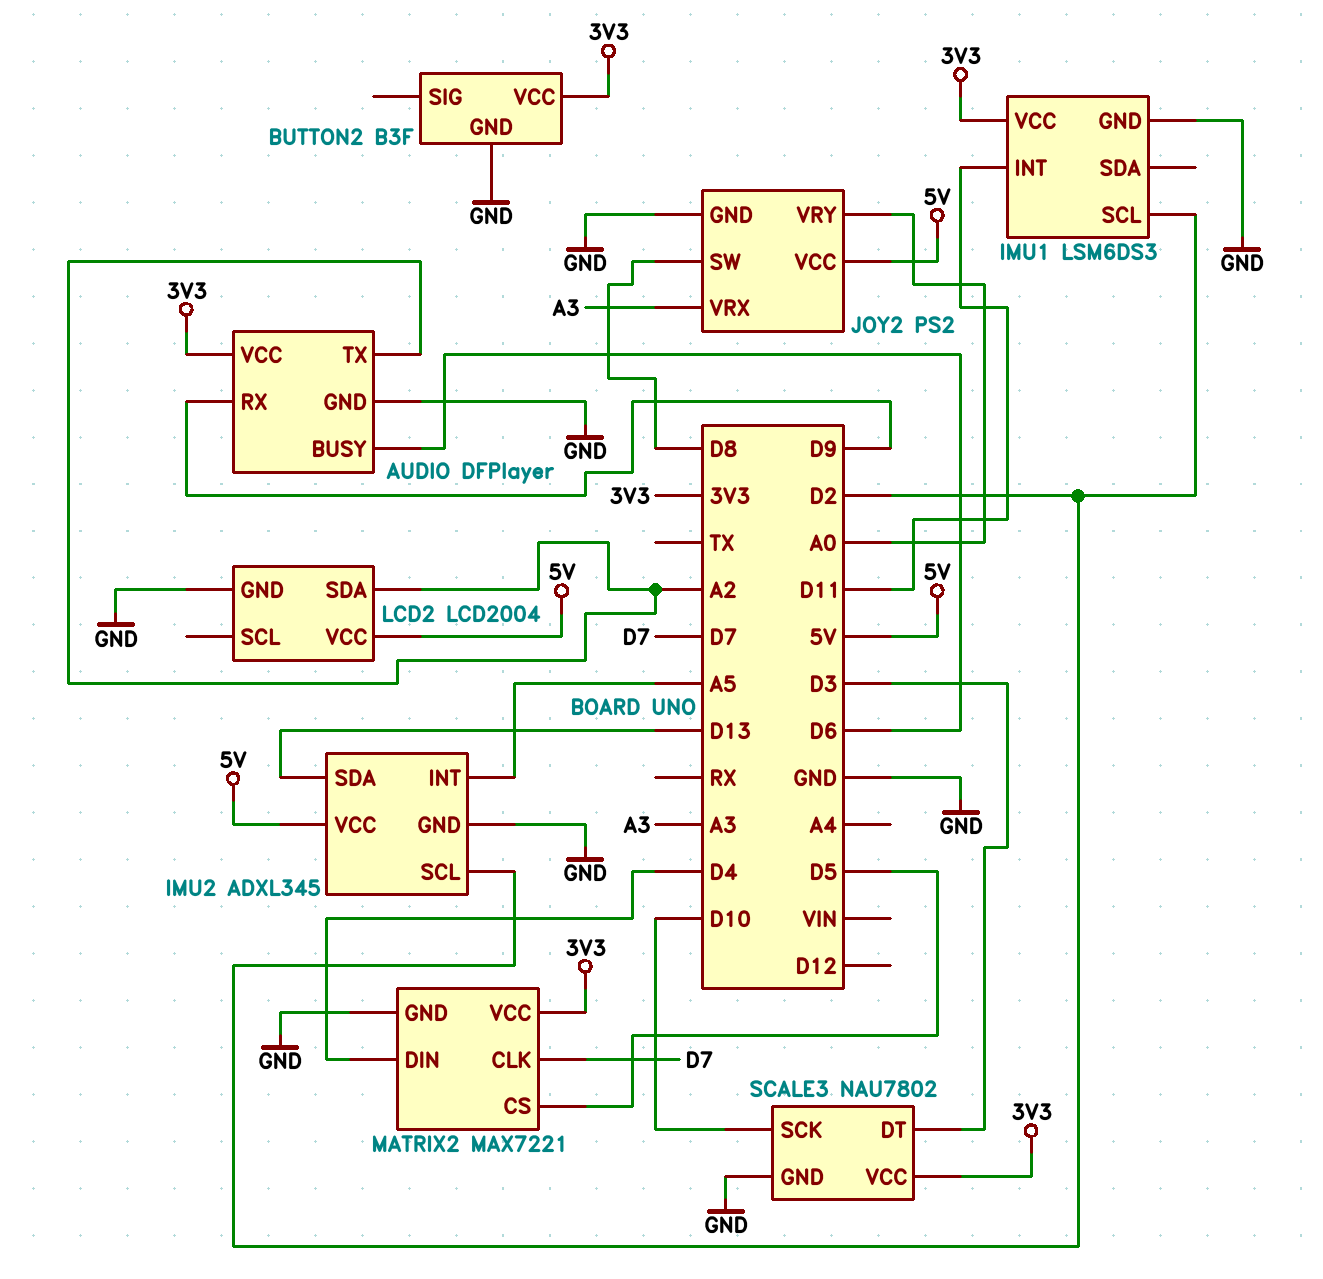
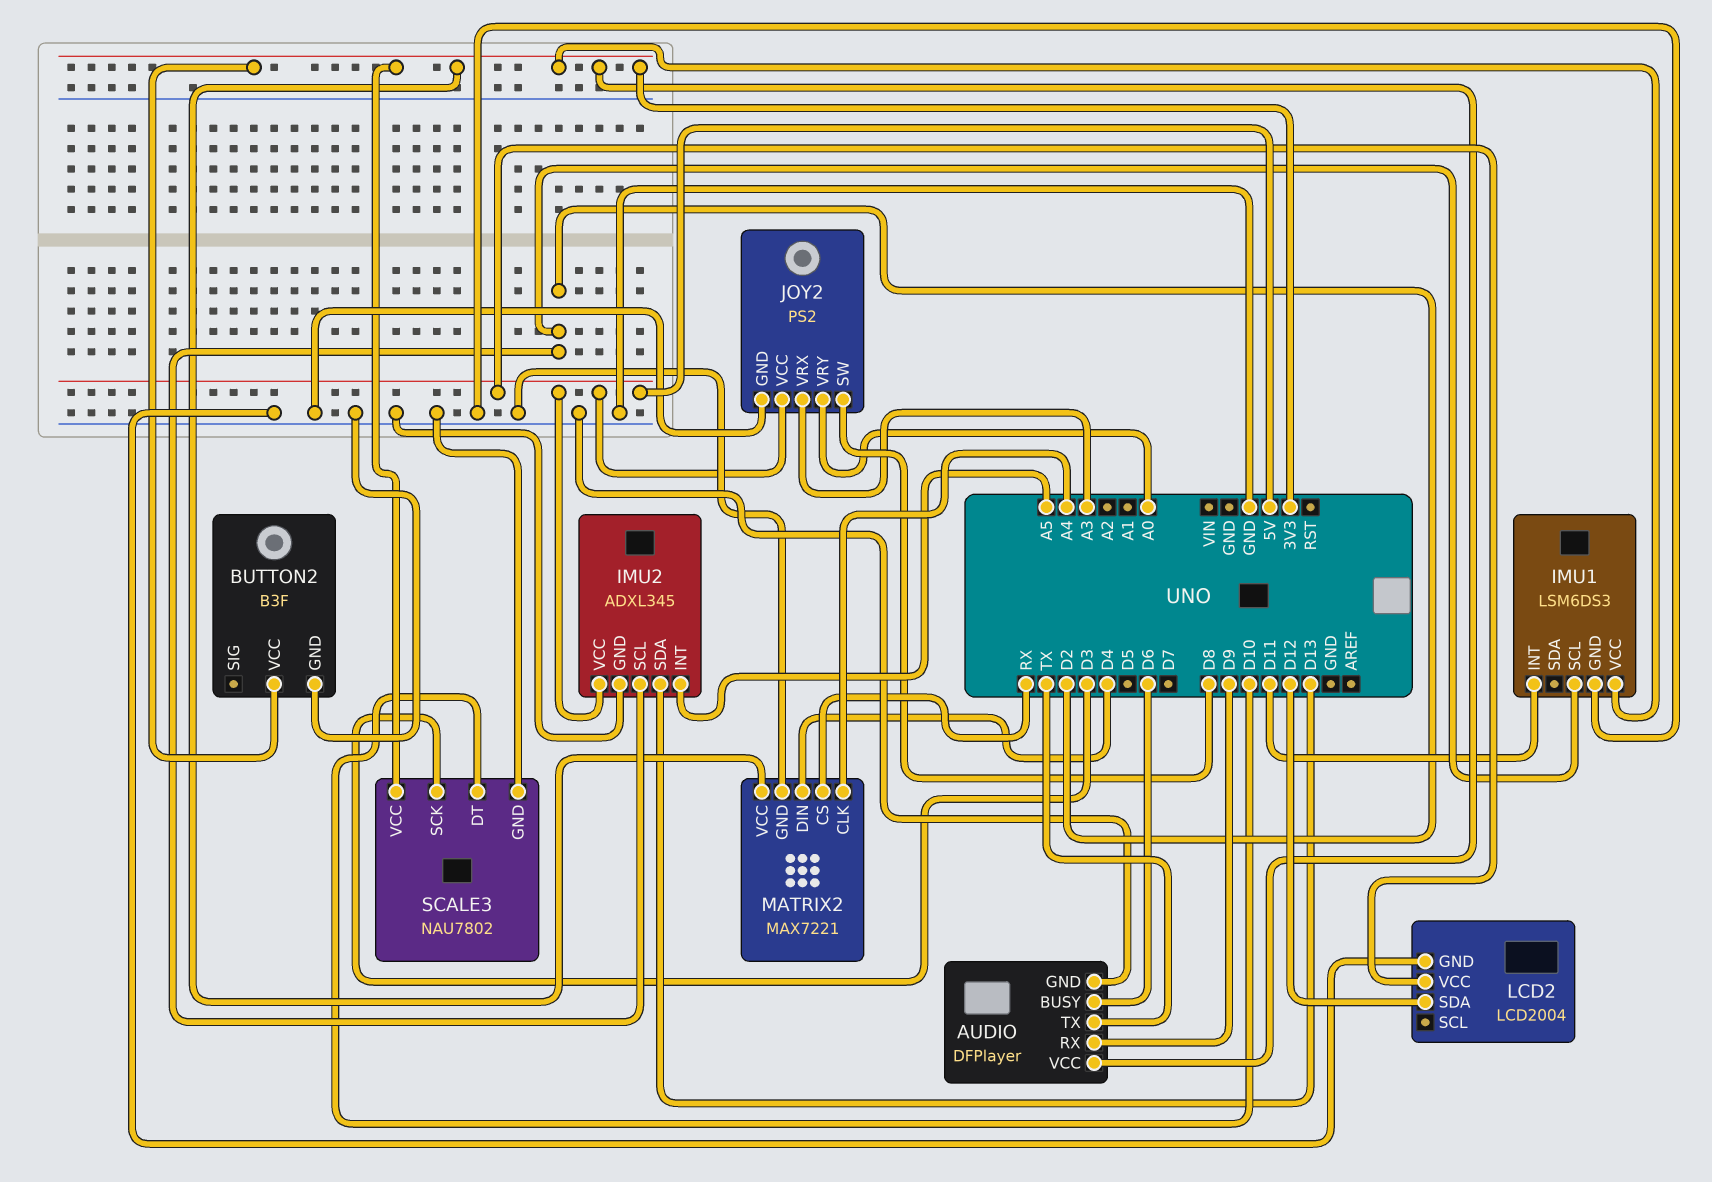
AUDIO pin TX: A2 -> TX
LCD2 pin SDA: A2 -> D12
MATRIX2 pin CLK: D7 -> A4
MATRIX2 pin CS: D5 -> RX
SCALE3 pin DT: D3 -> D10
SCALE3 pin SCK: D10 -> D3

